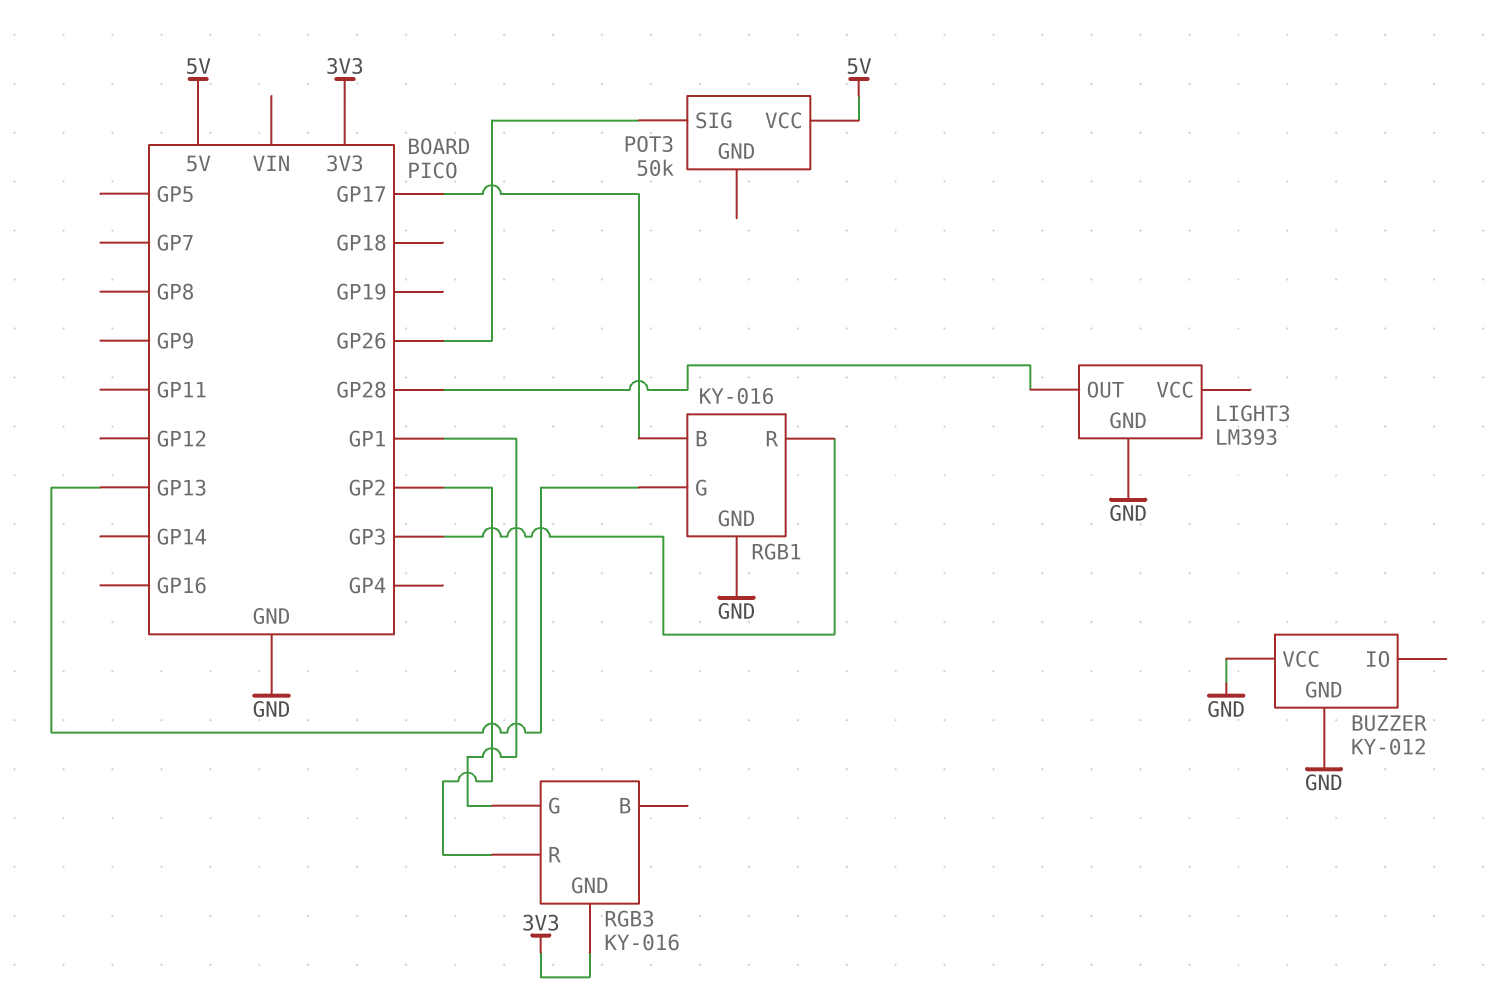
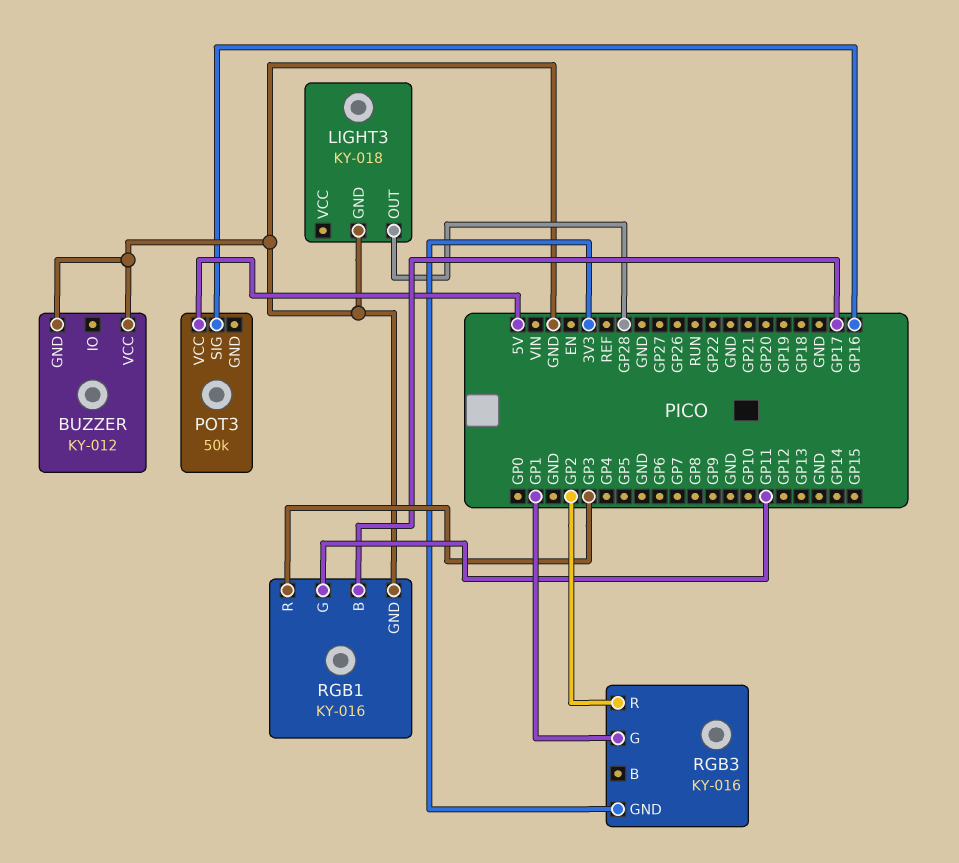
LIGHT3: LM393 -> KY-018
POT3 pin SIG: GP26 -> GP16
RGB1 pin G: GP13 -> GP11

